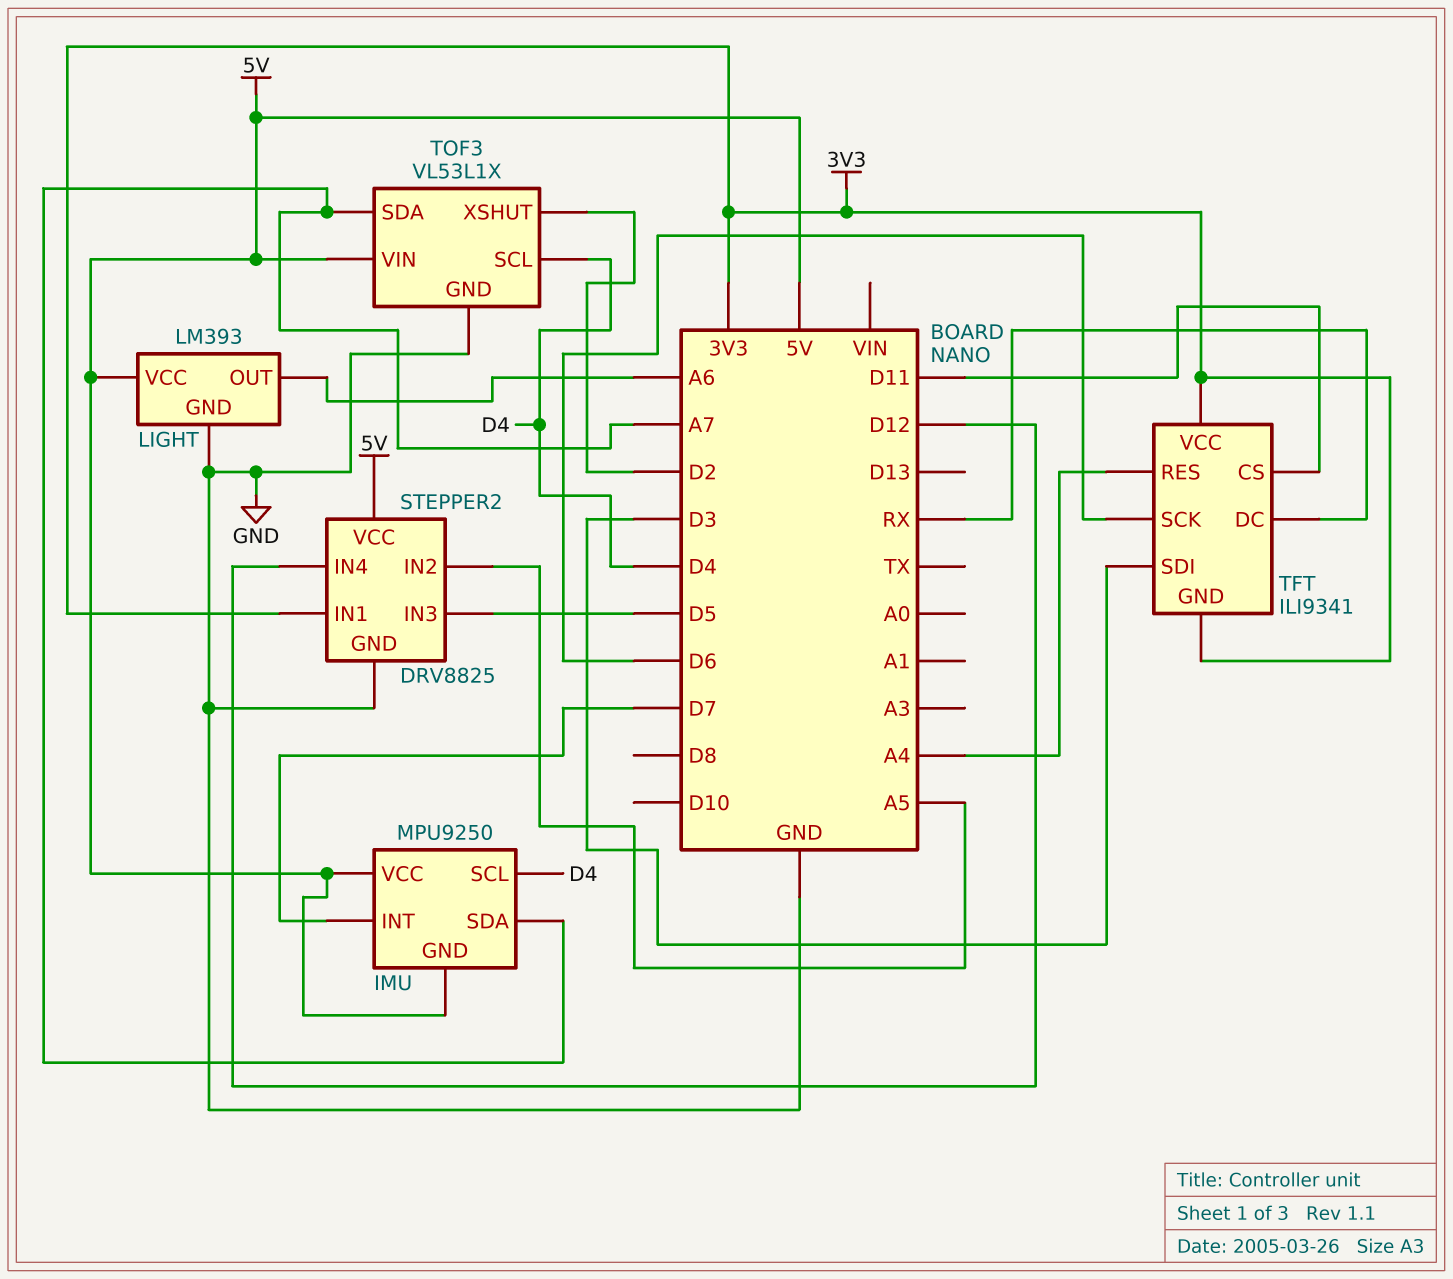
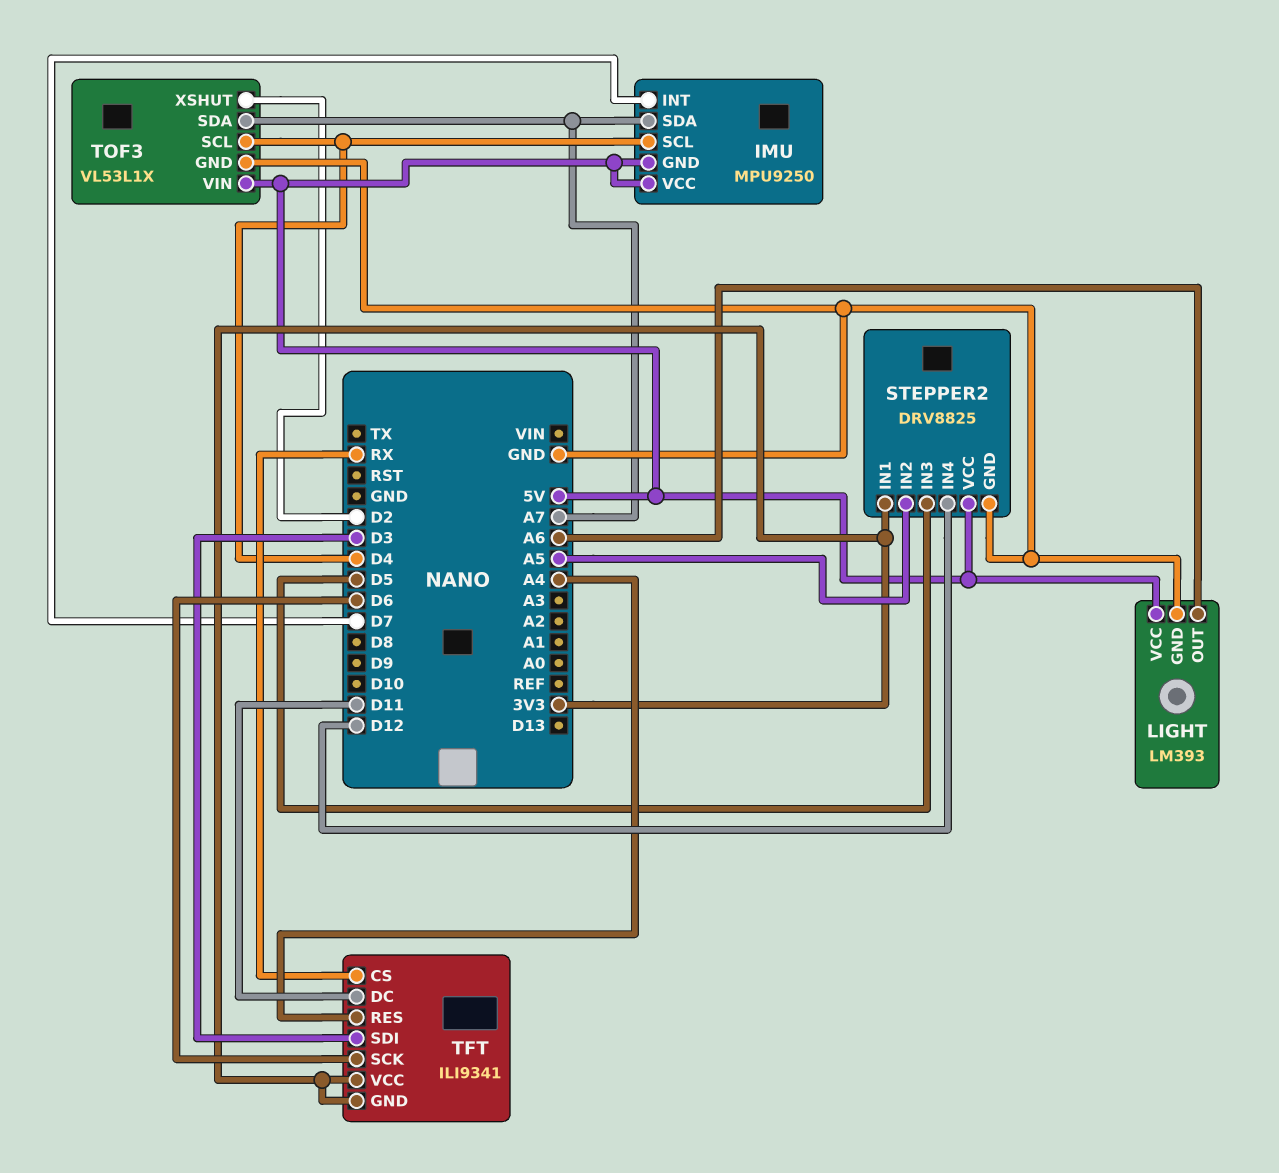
TFT pin CS: D11 -> RX
TFT pin DC: RX -> D11

